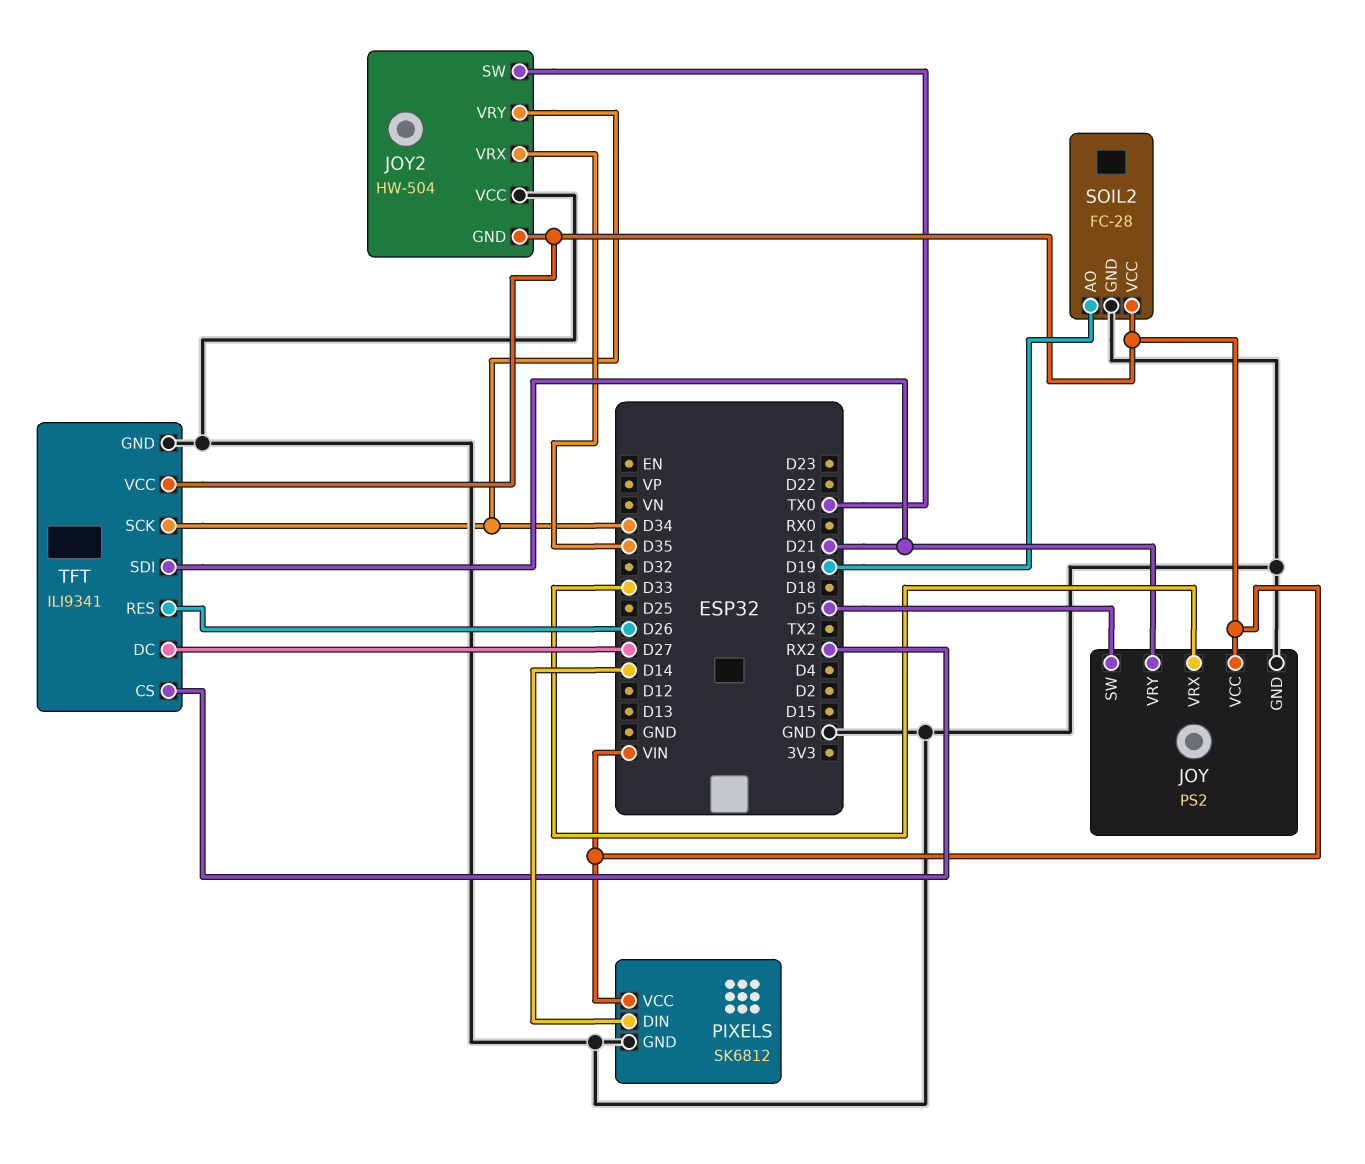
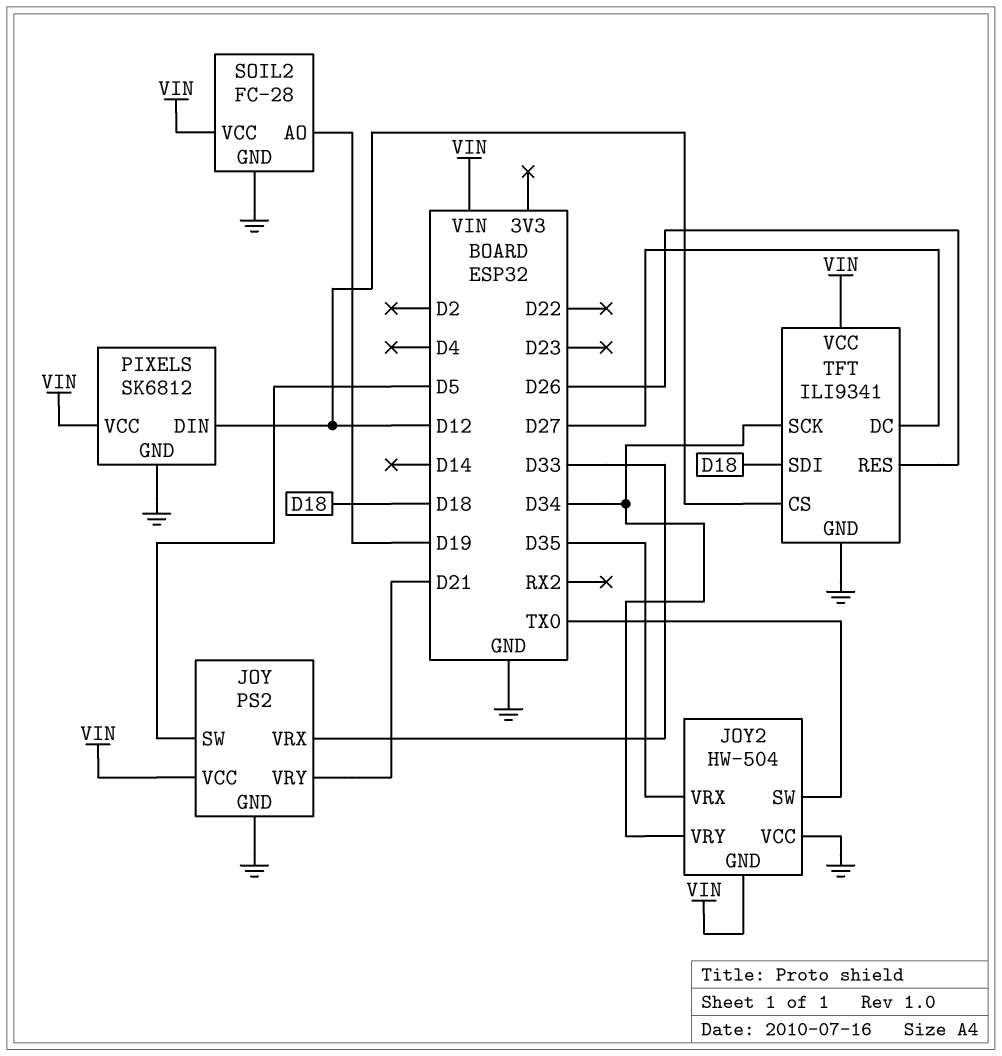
PIXELS pin DIN: D14 -> D12
TFT pin CS: RX2 -> D12
TFT pin SDI: D21 -> D18

